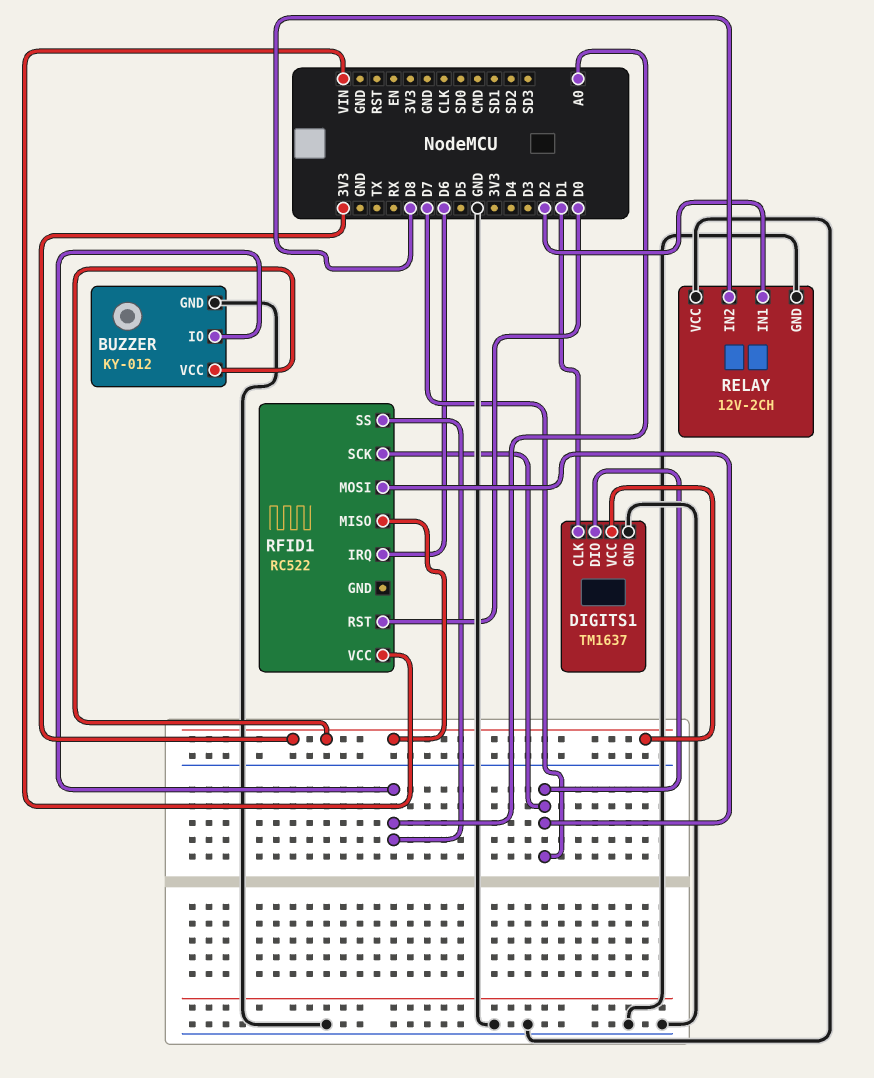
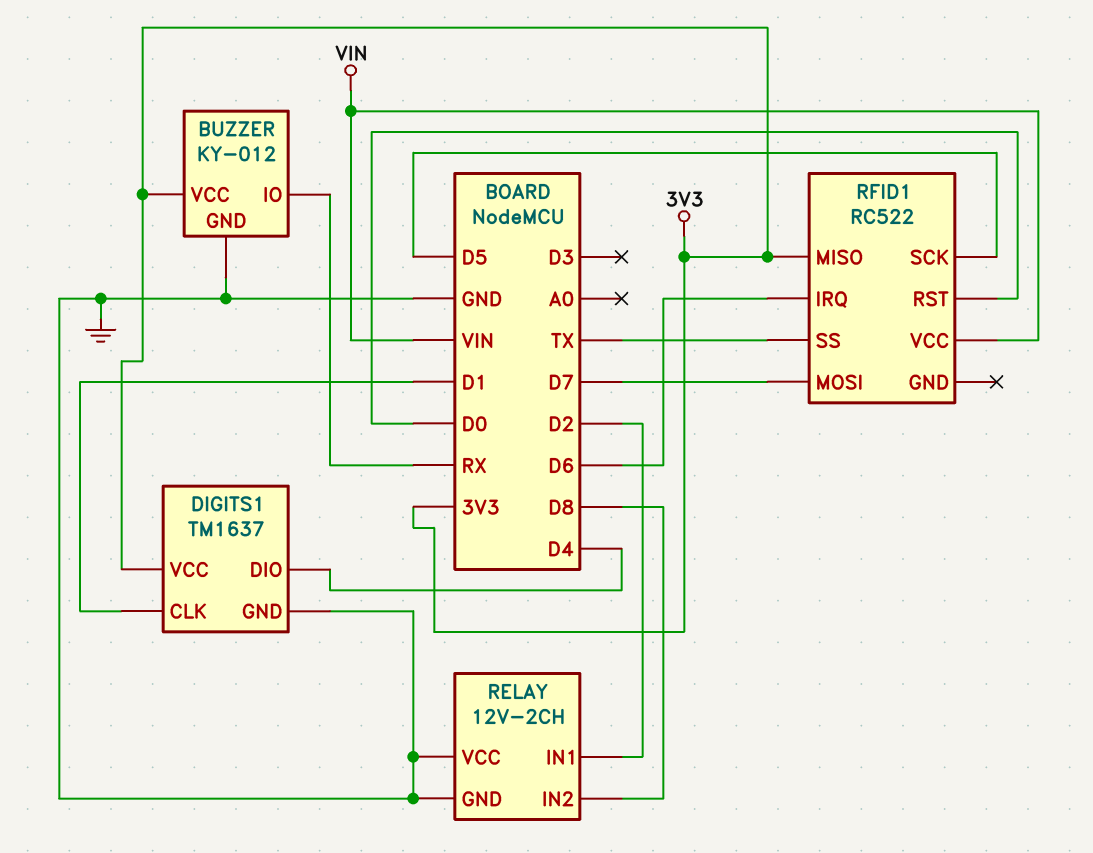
BUZZER pin IO: A0 -> RX
DIGITS1 pin DIO: D7 -> D4
RFID1 pin SCK: D7 -> D5
RFID1 pin SS: A0 -> TX

